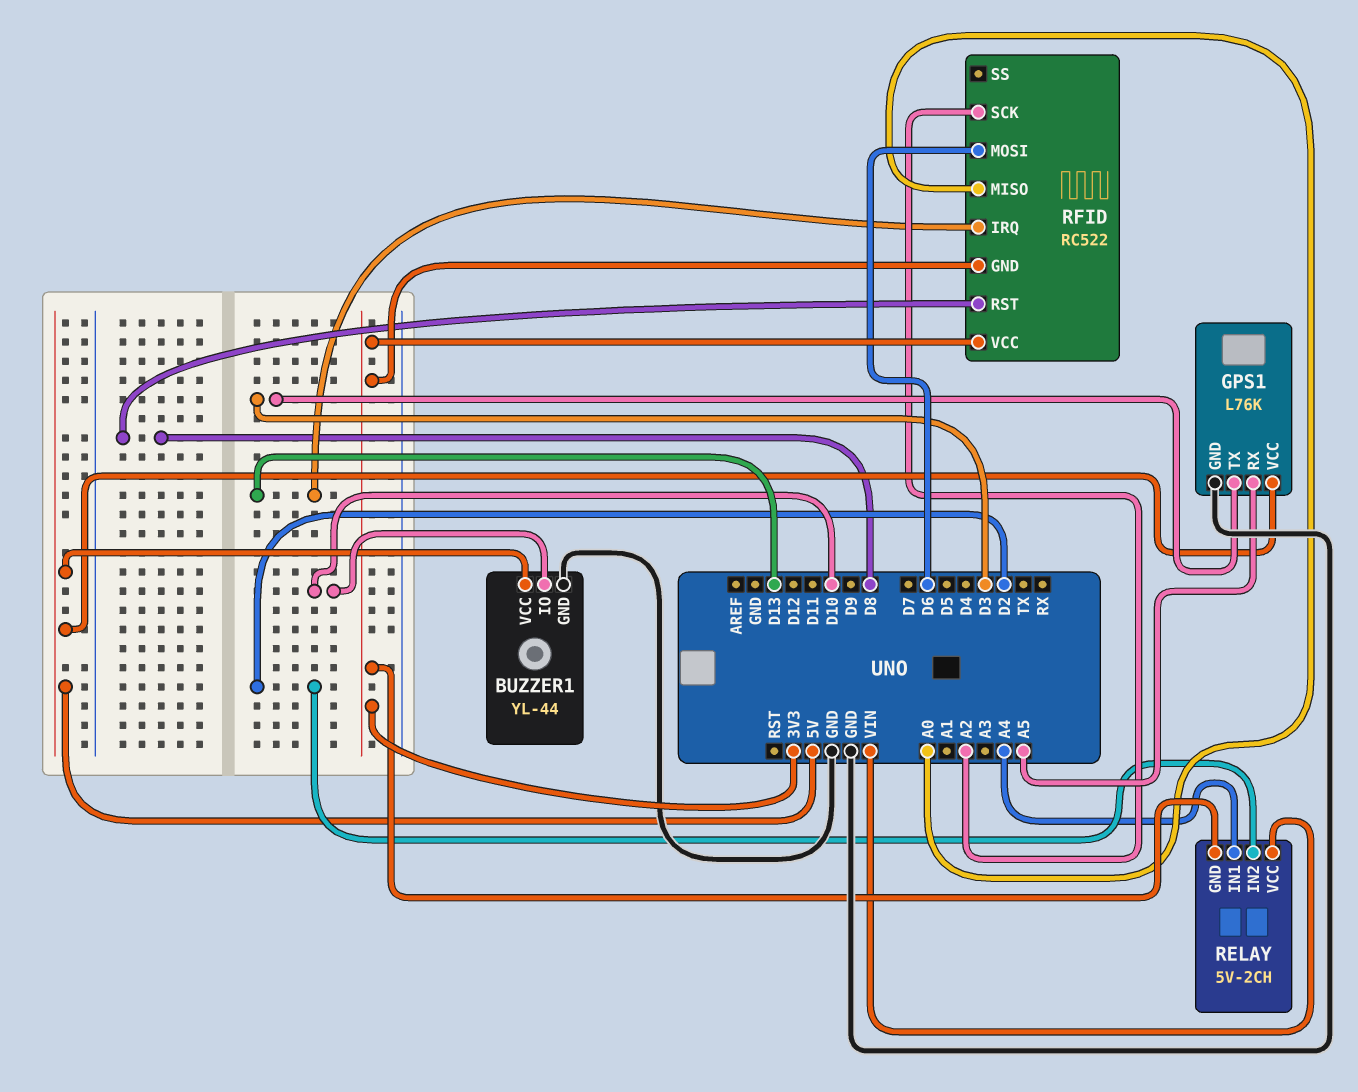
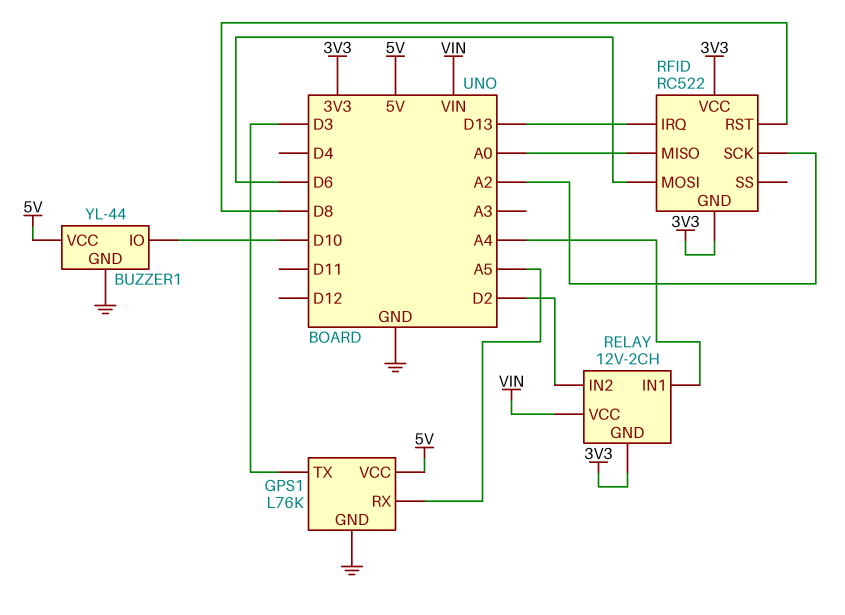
RELAY: 5V-2CH -> 12V-2CH

